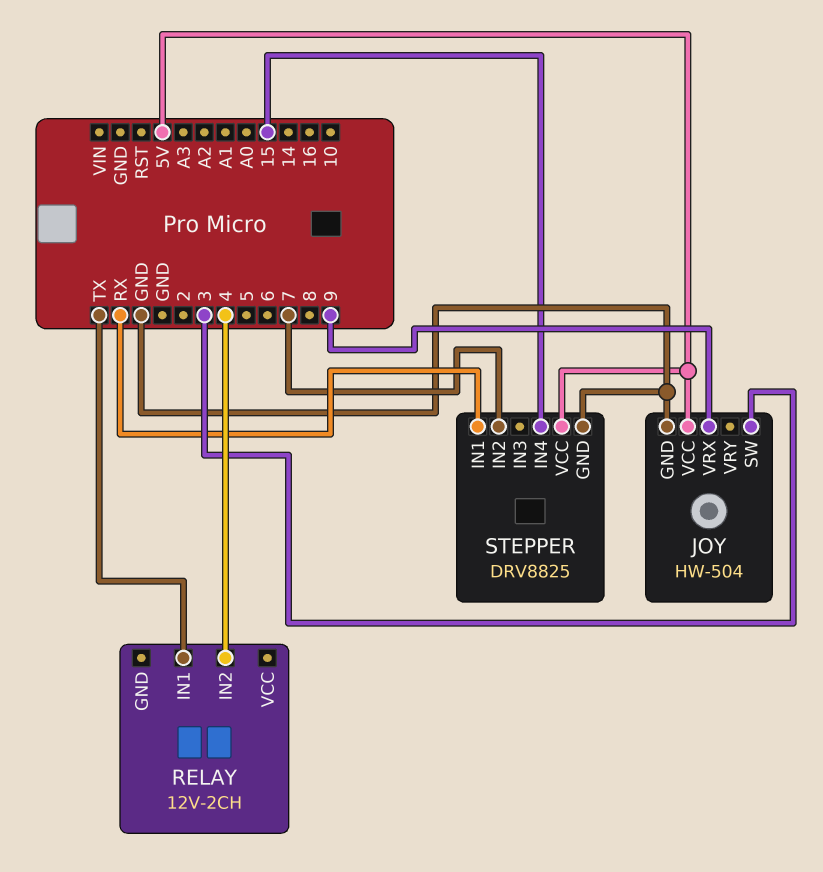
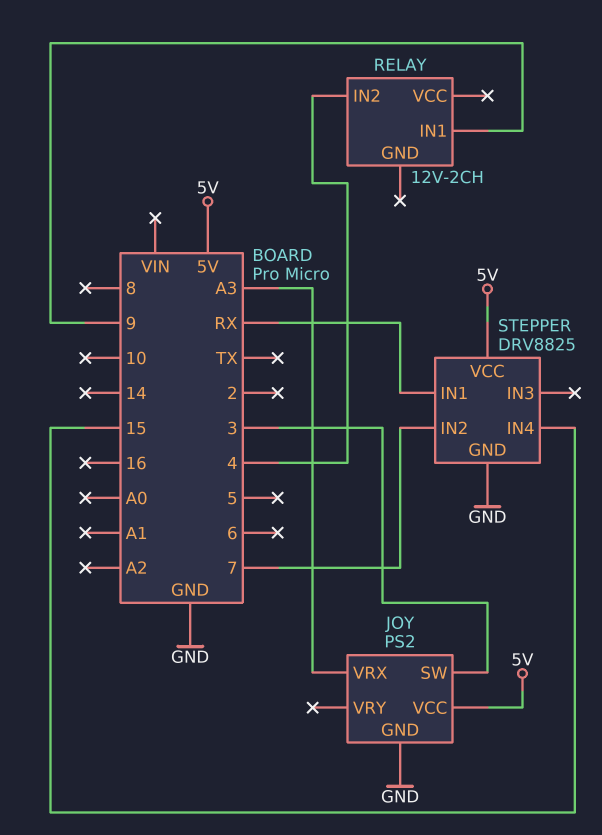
JOY: HW-504 -> PS2
JOY pin VRX: 9 -> A3
RELAY pin IN1: TX -> 9

